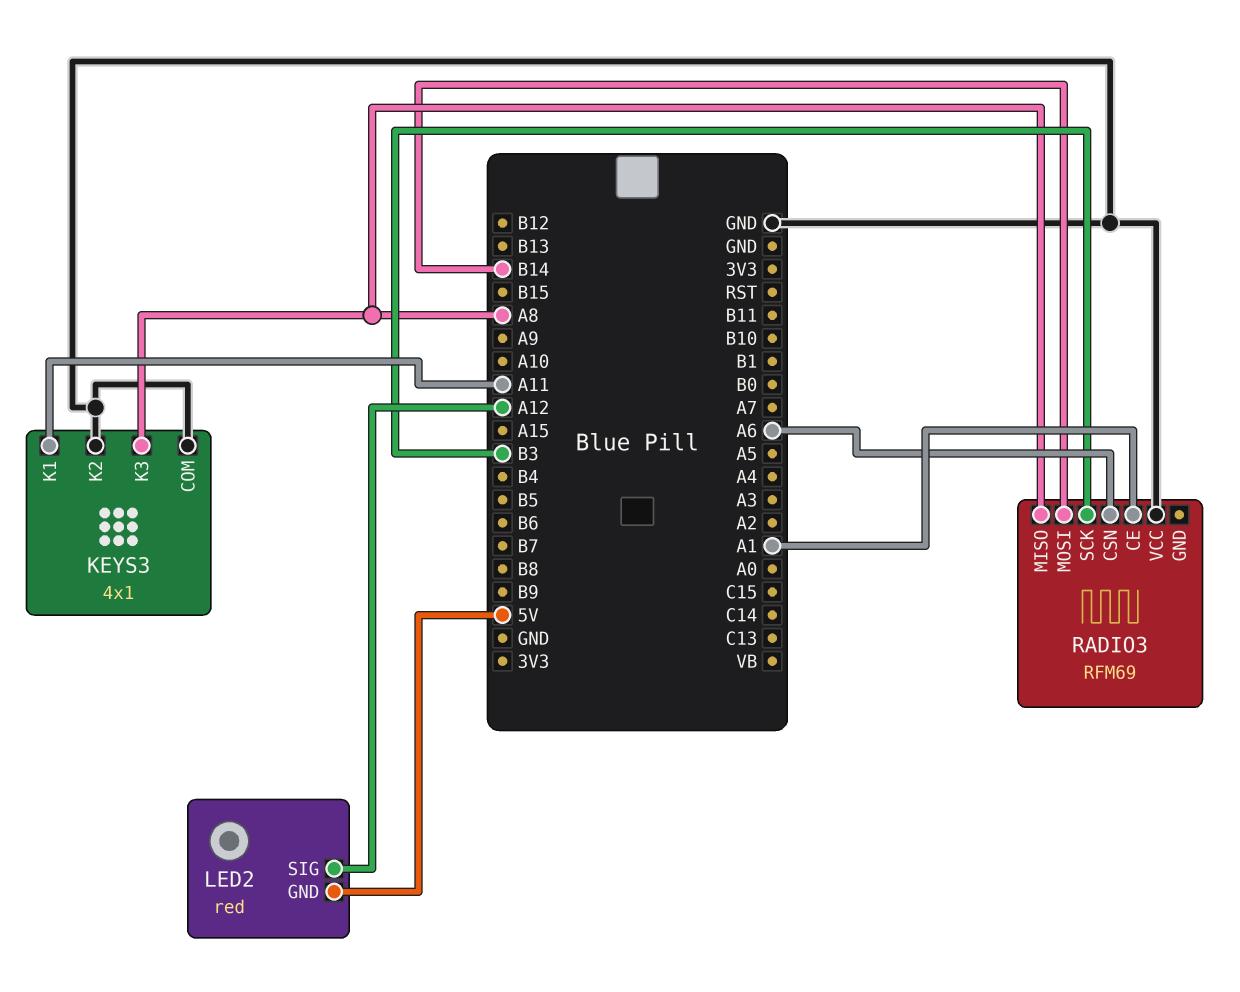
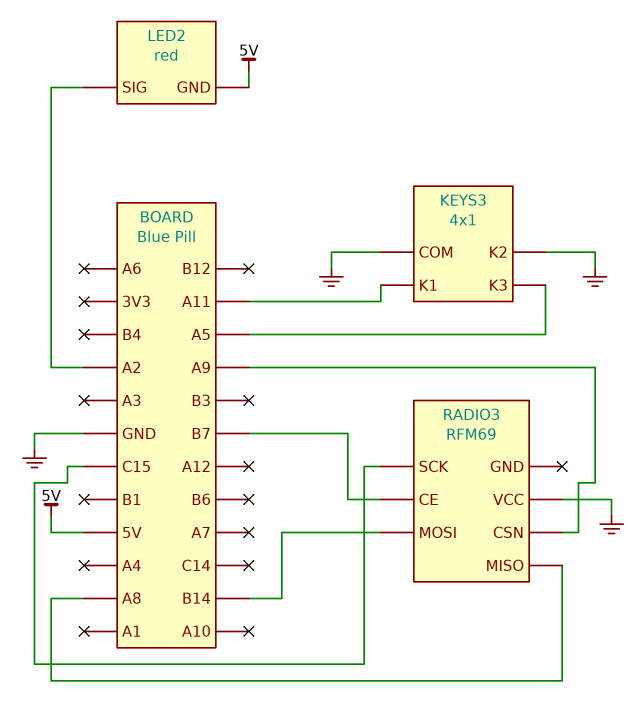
KEYS3 pin K3: A8 -> A5
LED2 pin SIG: A12 -> A2
RADIO3 pin CE: A1 -> B7
RADIO3 pin CSN: A6 -> A9
RADIO3 pin SCK: B3 -> C15

